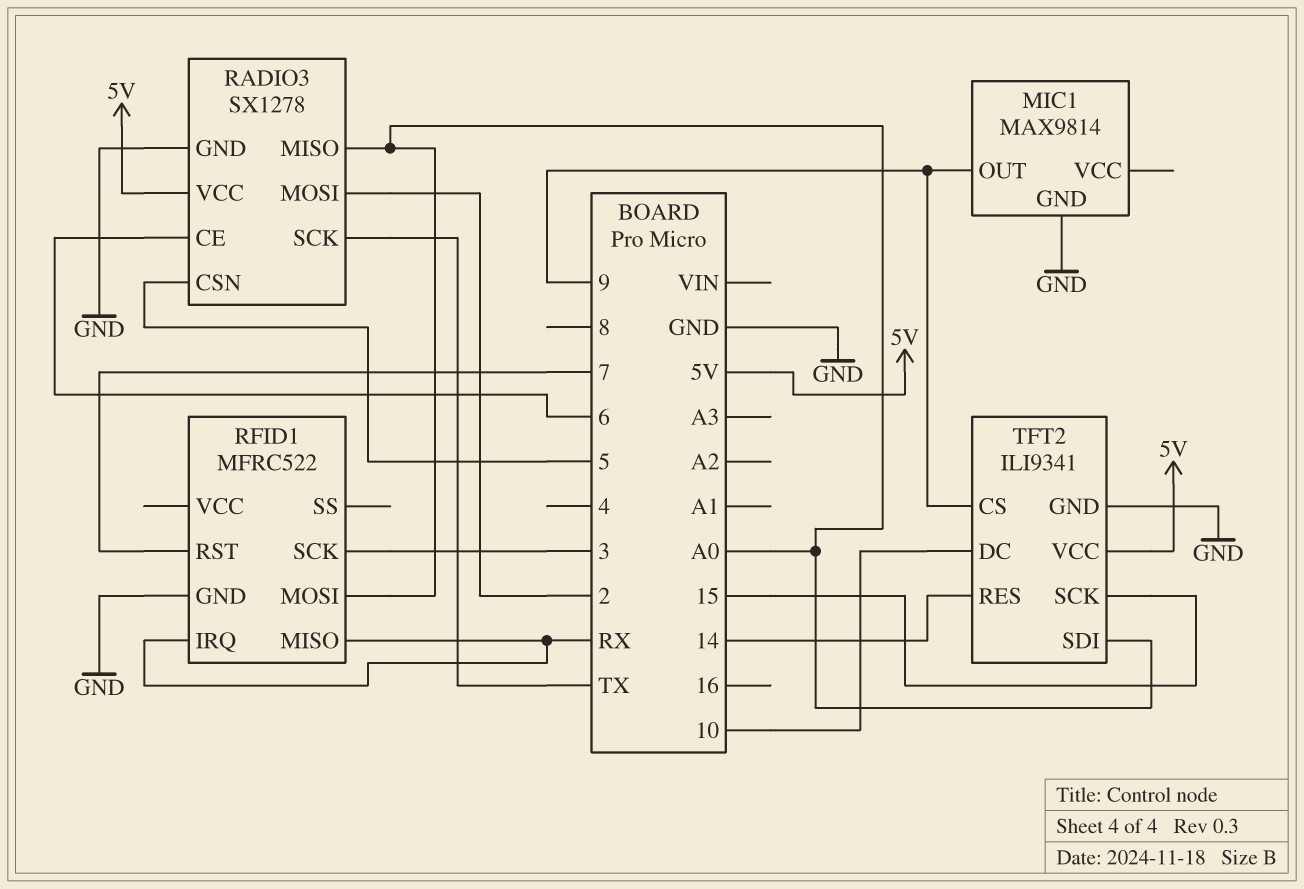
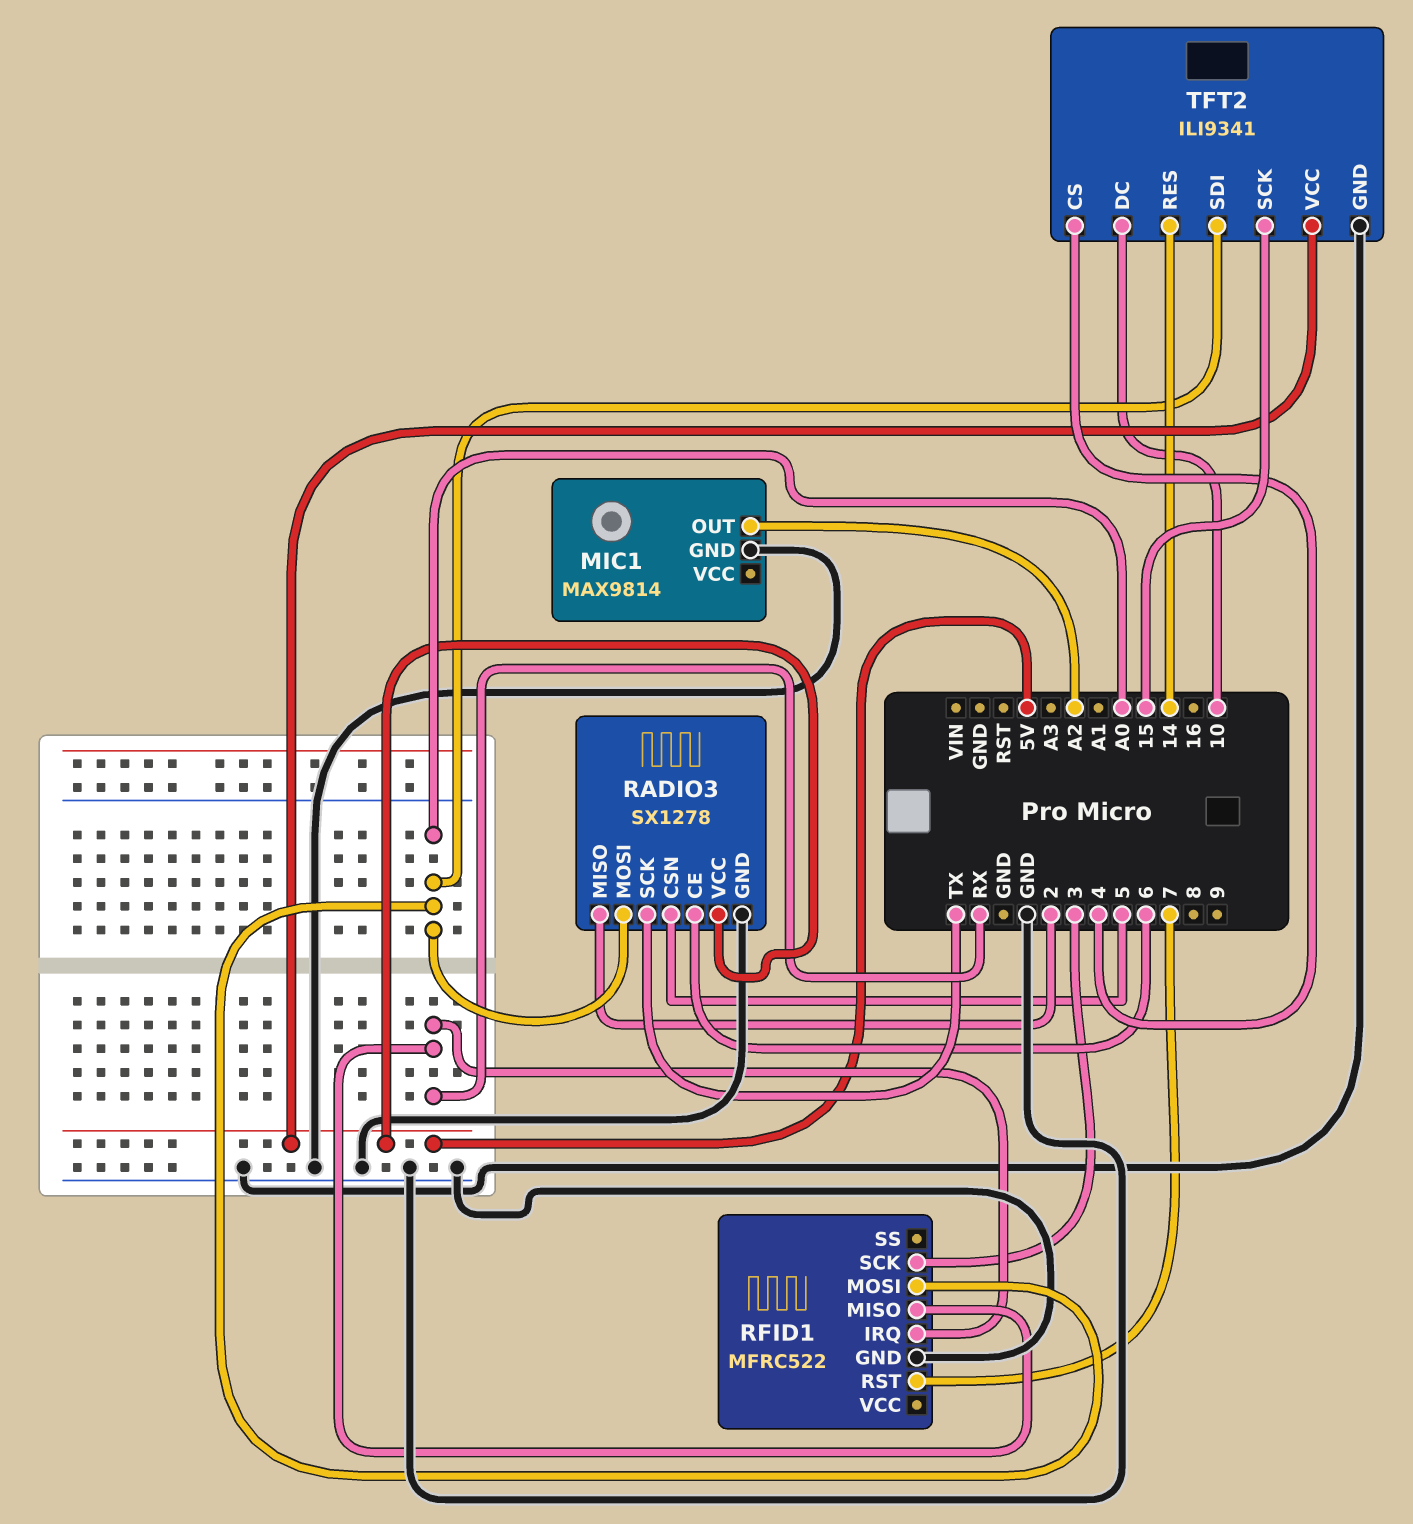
MIC1 pin OUT: 9 -> A2
RADIO3 pin MISO: A0 -> 2
RADIO3 pin MOSI: 2 -> A0
TFT2 pin CS: 9 -> 4

